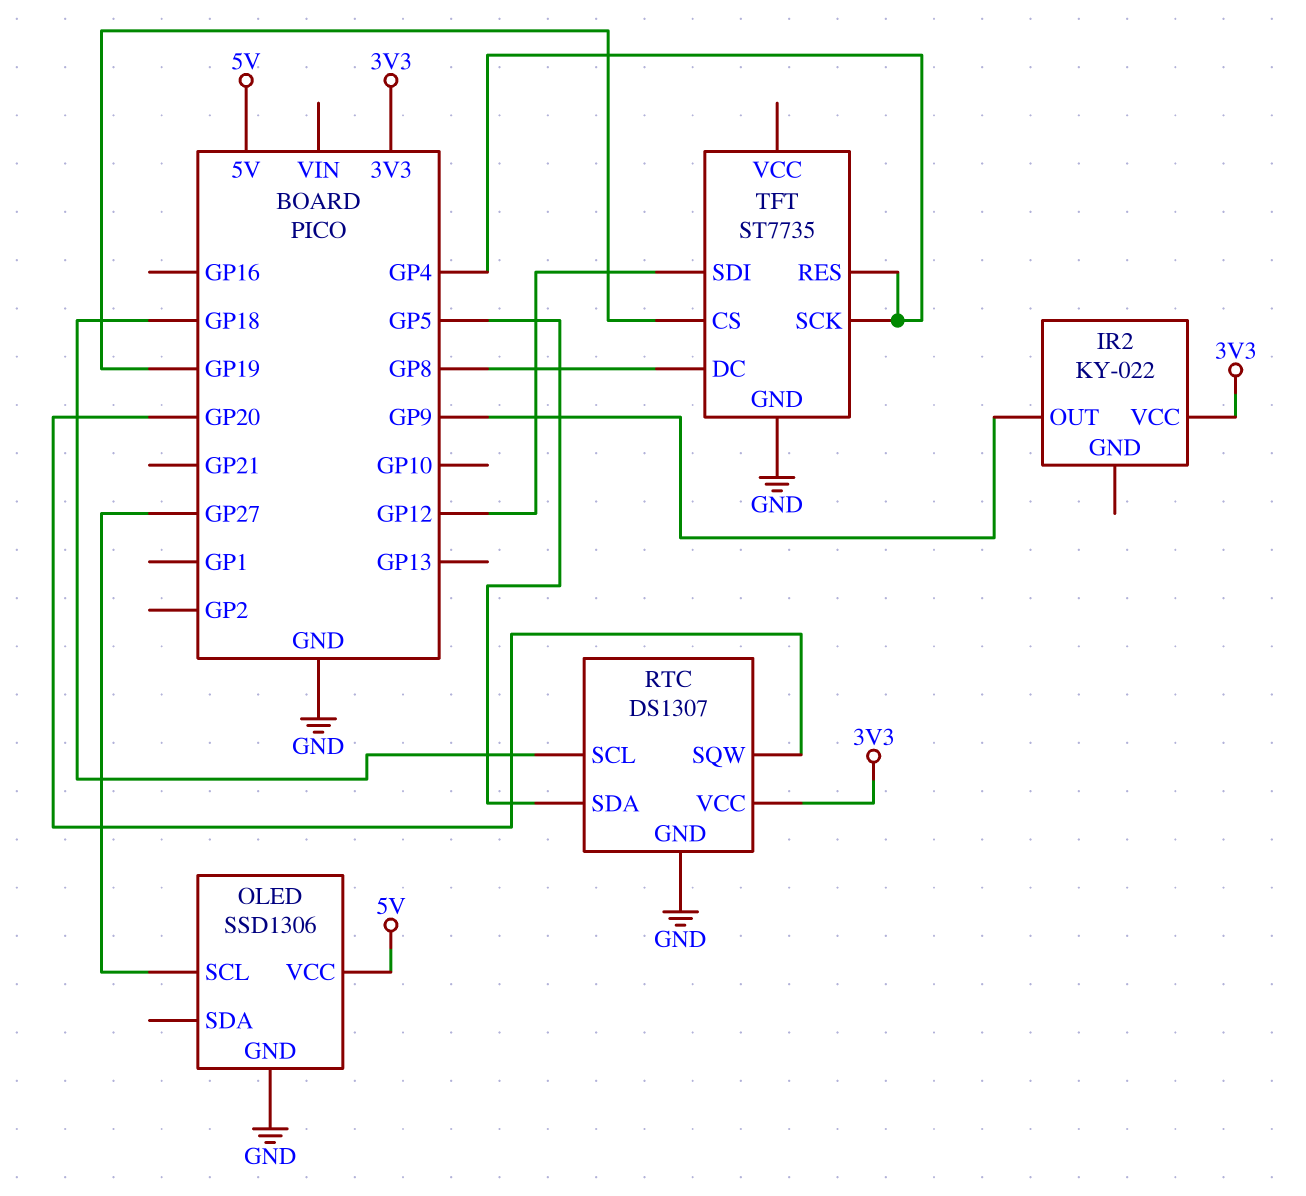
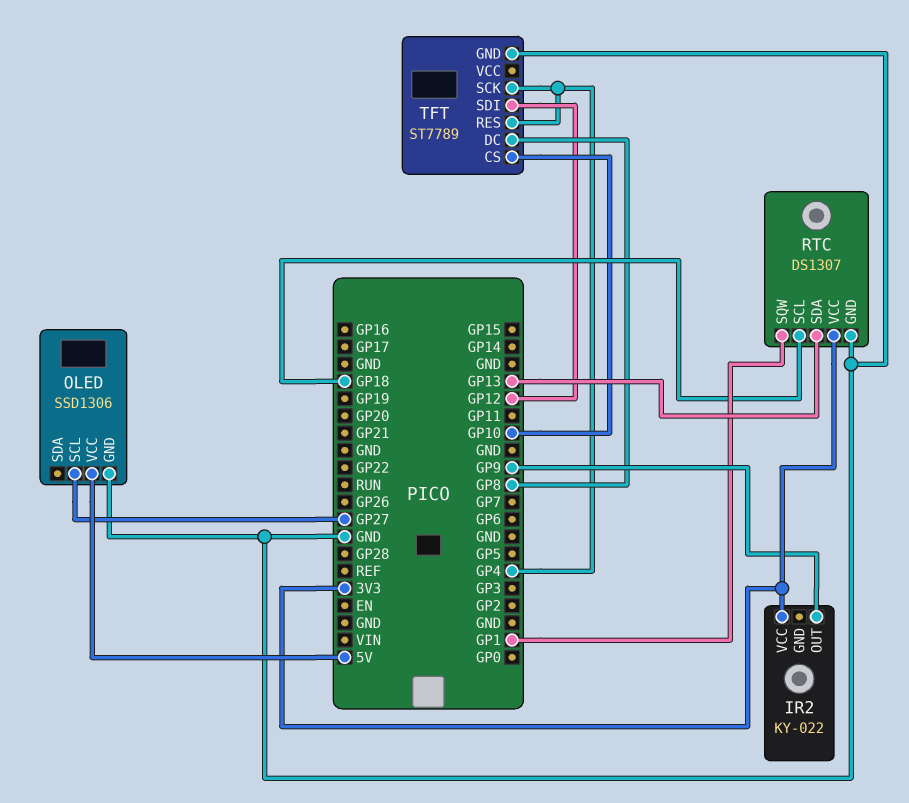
RTC pin SDA: GP5 -> GP13
RTC pin SQW: GP20 -> GP1
TFT: ST7735 -> ST7789
TFT pin CS: GP19 -> GP10

